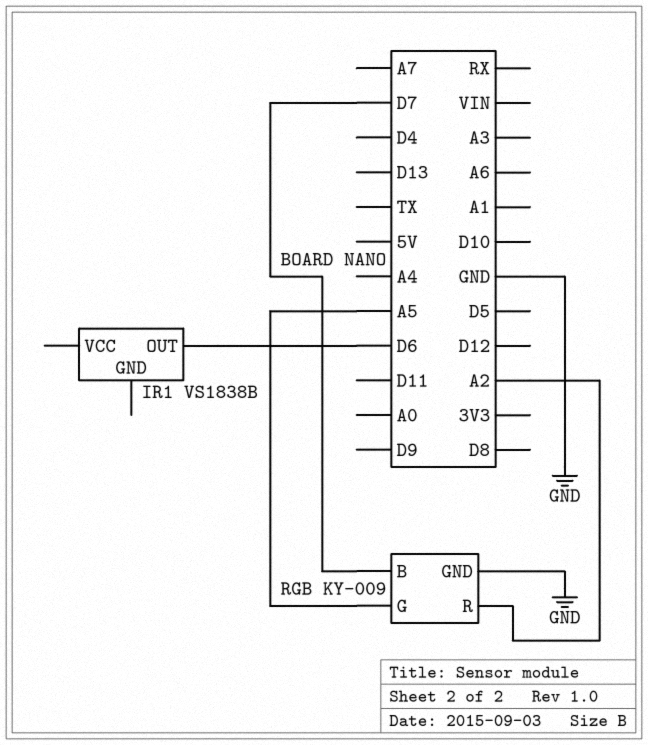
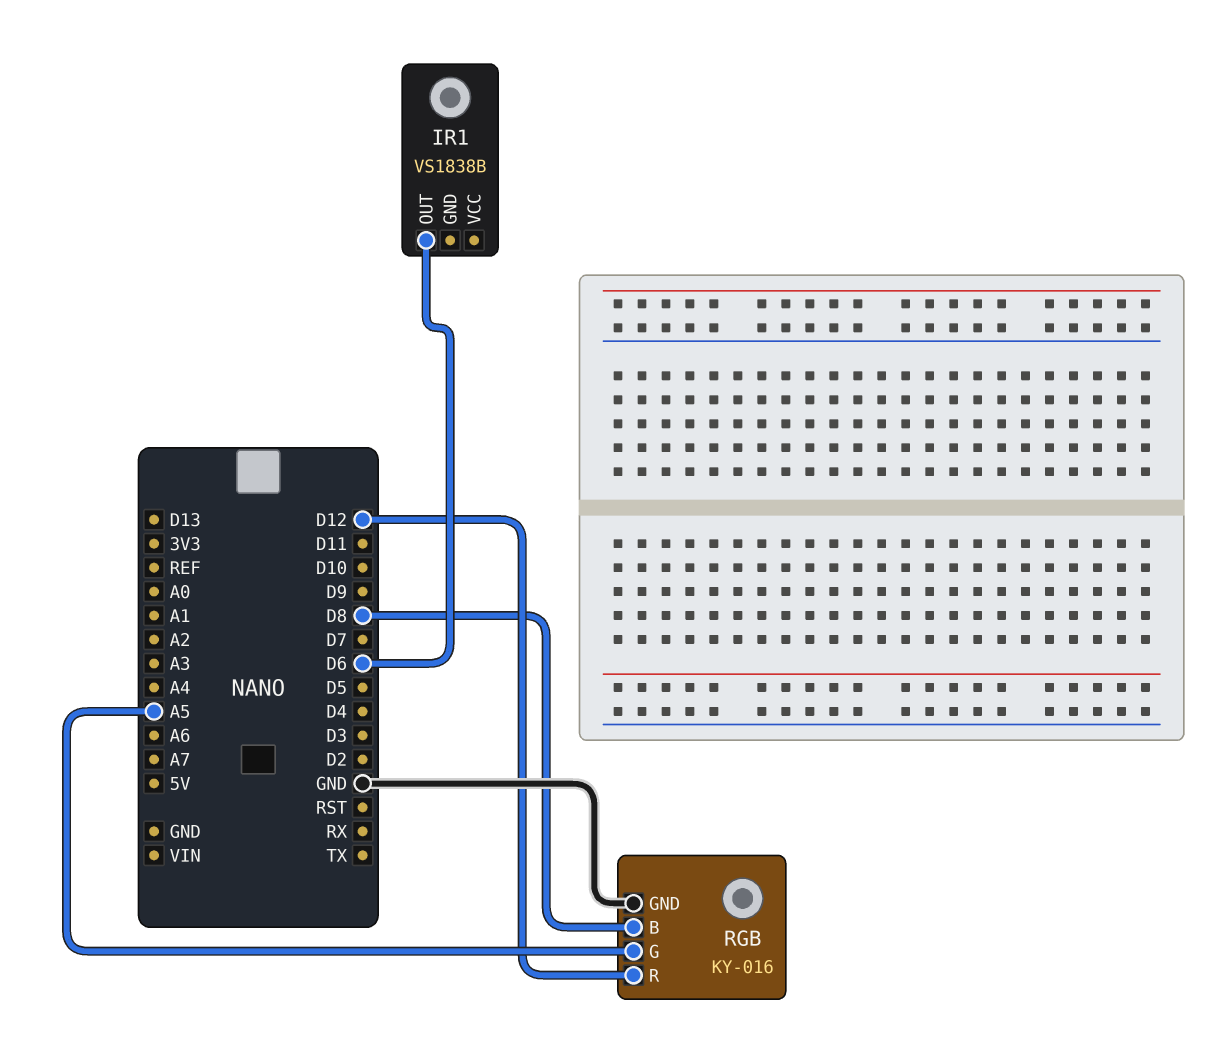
RGB: KY-009 -> KY-016
RGB pin B: D7 -> D8
RGB pin R: A2 -> D12

